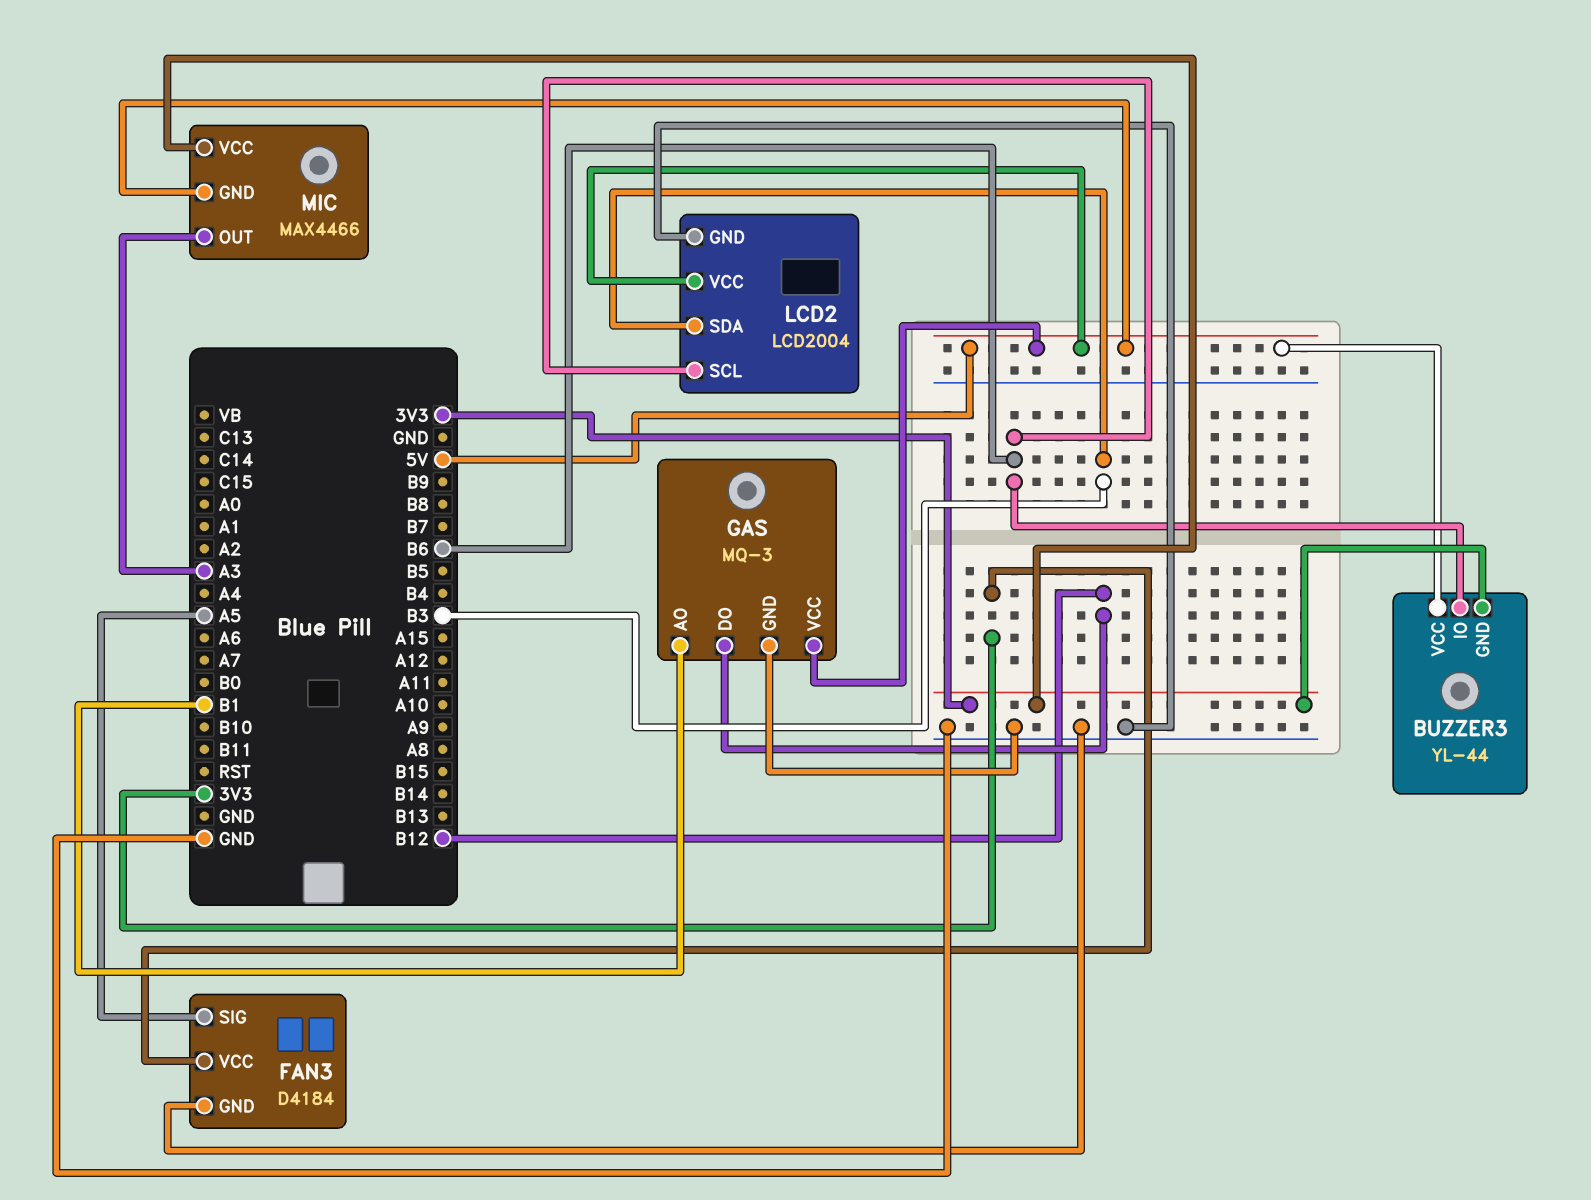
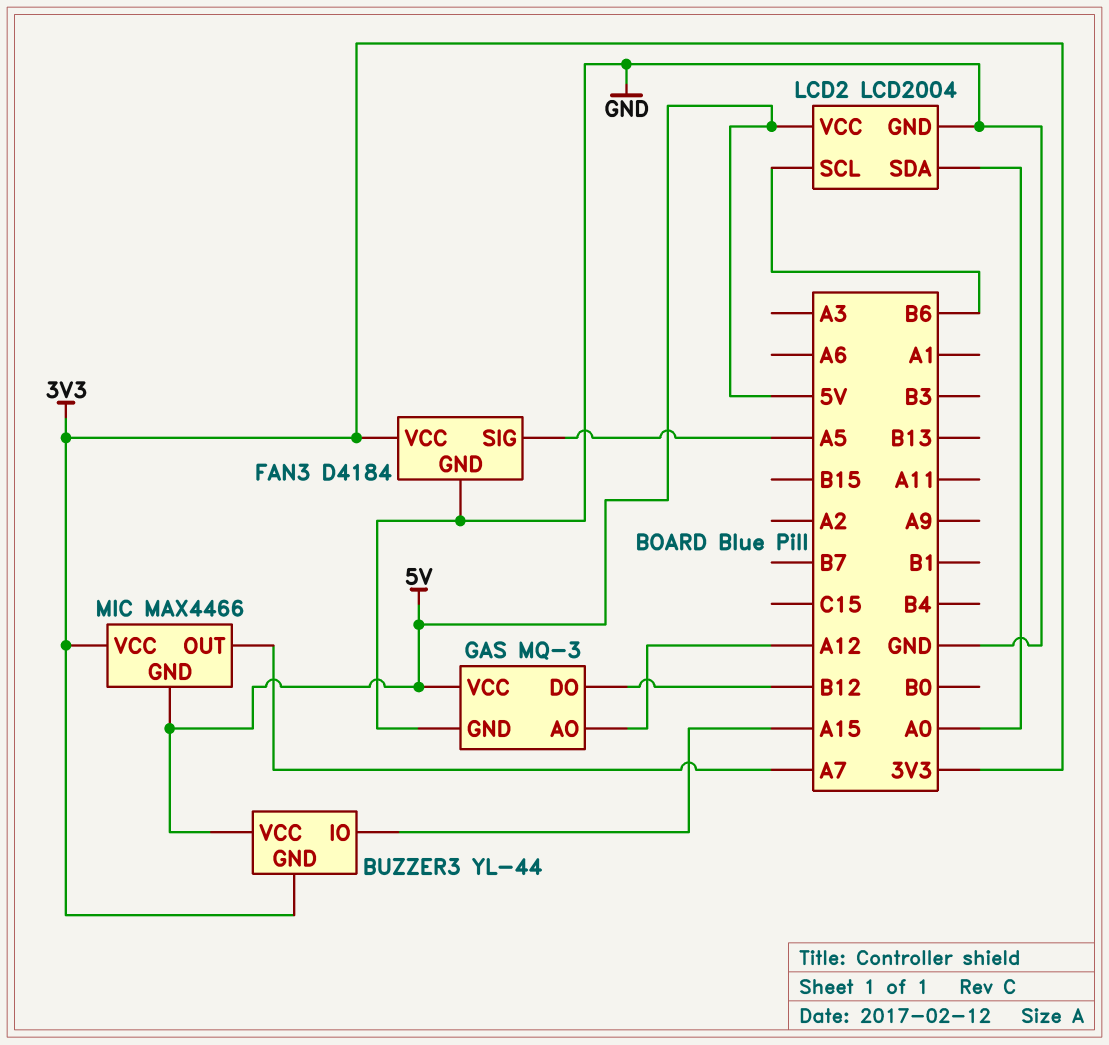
BUZZER3 pin IO: B6 -> A15
GAS pin AO: B1 -> A12
LCD2 pin SDA: B3 -> A0
MIC pin OUT: A3 -> A7

